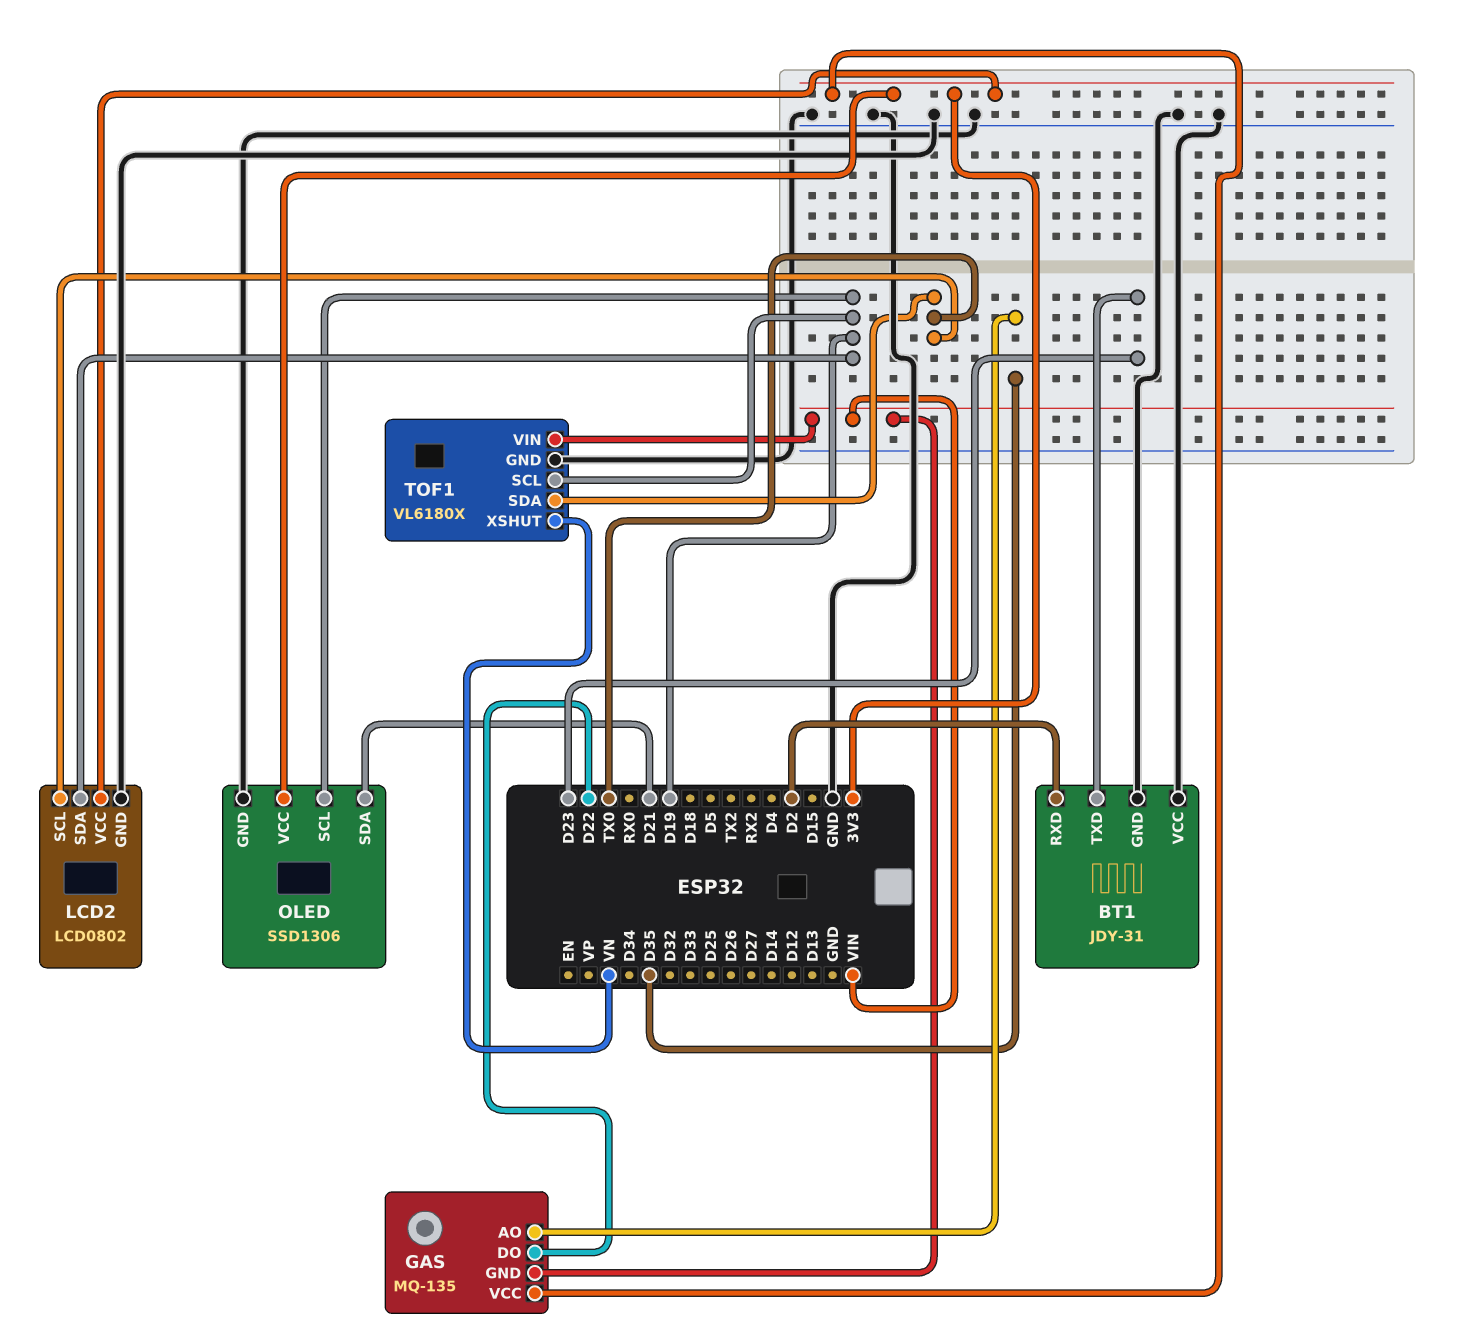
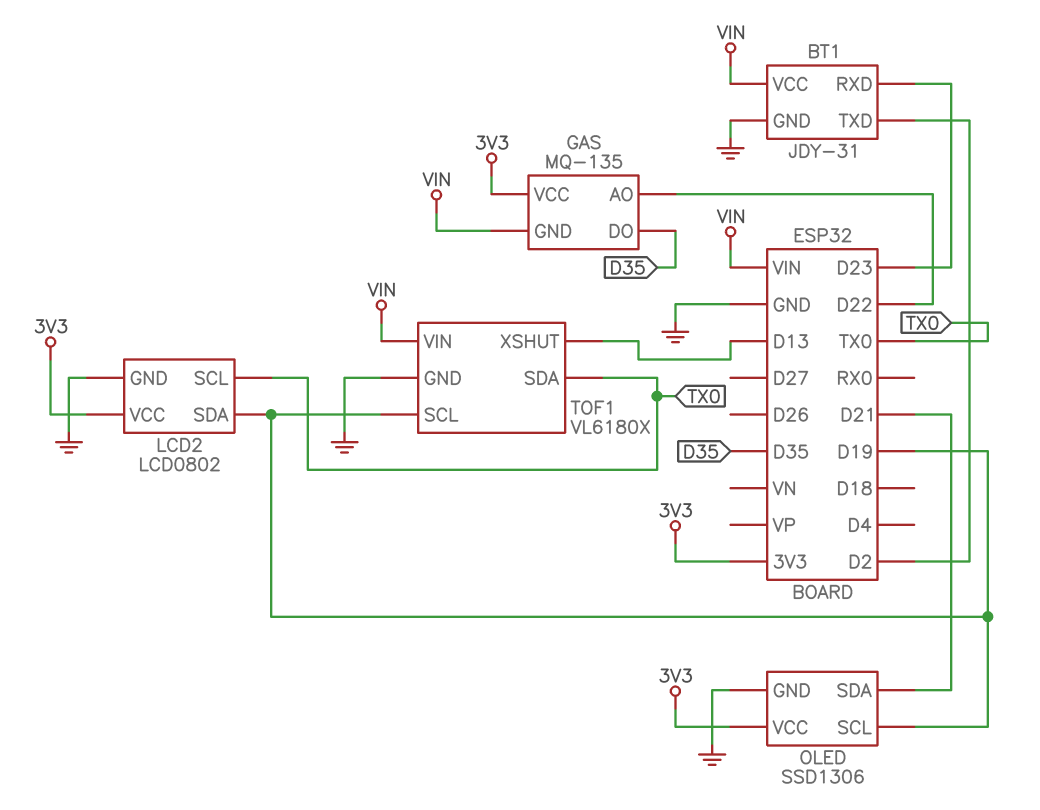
BT1 pin RXD: D2 -> D23
BT1 pin TXD: D23 -> D2
BT1 pin VCC: GND -> VIN
GAS pin AO: D35 -> D22
GAS pin DO: D22 -> D35
TOF1 pin XSHUT: VN -> D13

